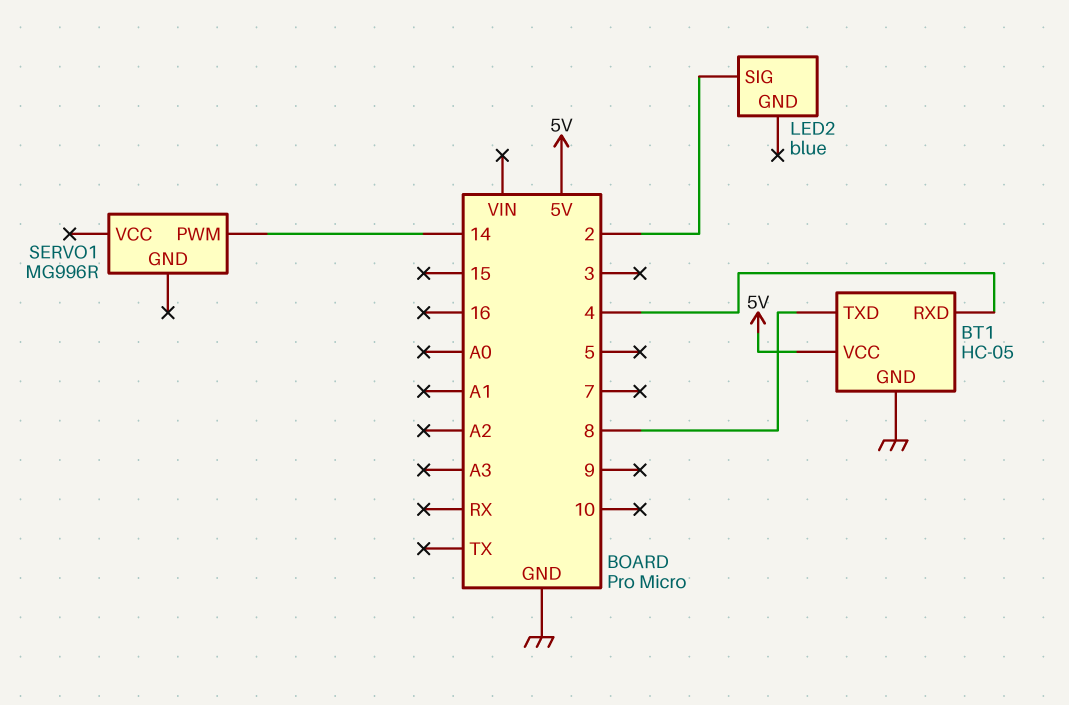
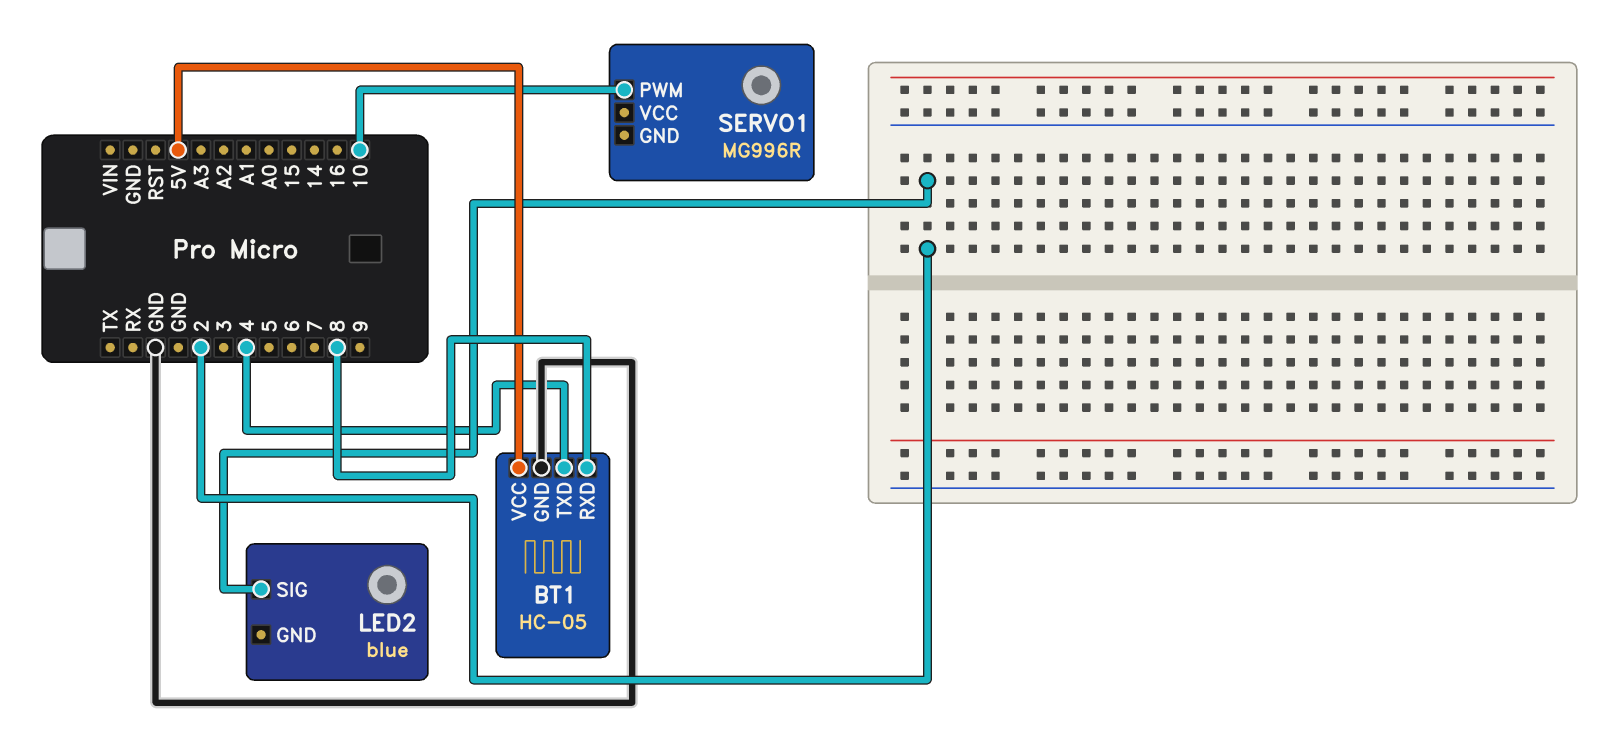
BT1 pin RXD: 4 -> 8
BT1 pin TXD: 8 -> 4
SERVO1 pin PWM: 14 -> 10

